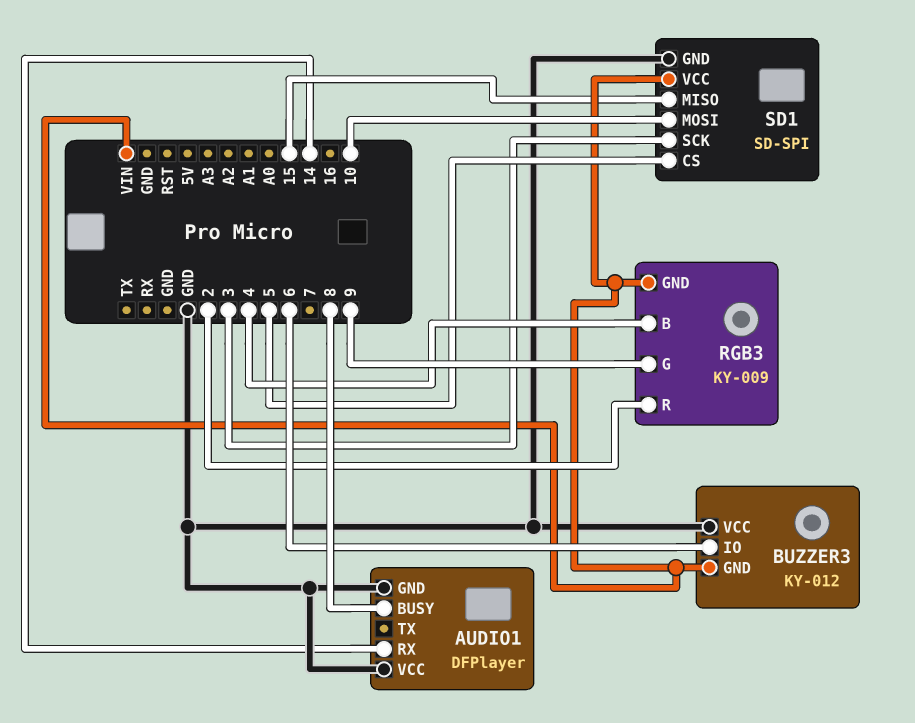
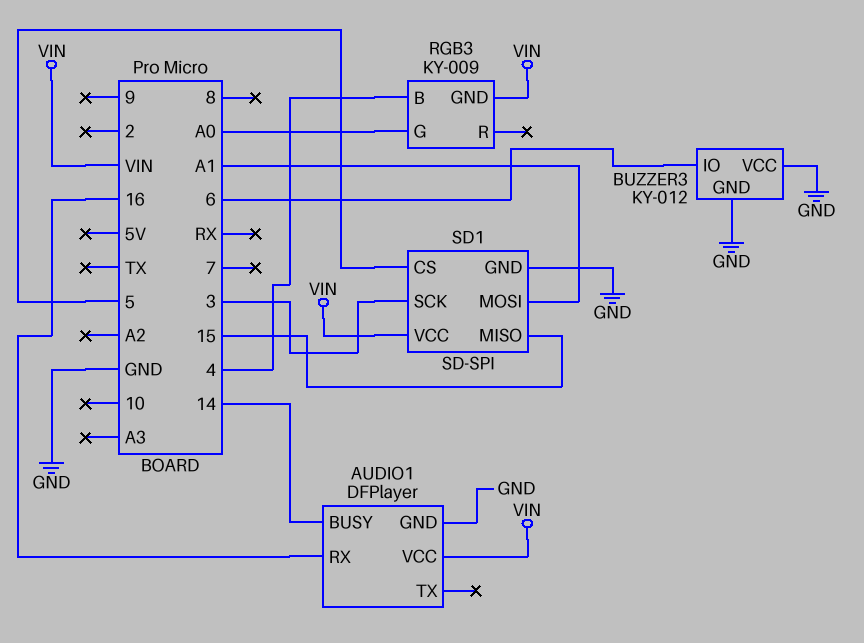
AUDIO1 pin BUSY: 8 -> 14
AUDIO1 pin RX: 14 -> 16
AUDIO1 pin VCC: GND -> VIN
BUZZER3 pin GND: VIN -> GND
RGB3 pin G: 9 -> A0
RGB3 pin R: 2 -> none
SD1 pin MOSI: 10 -> A1

